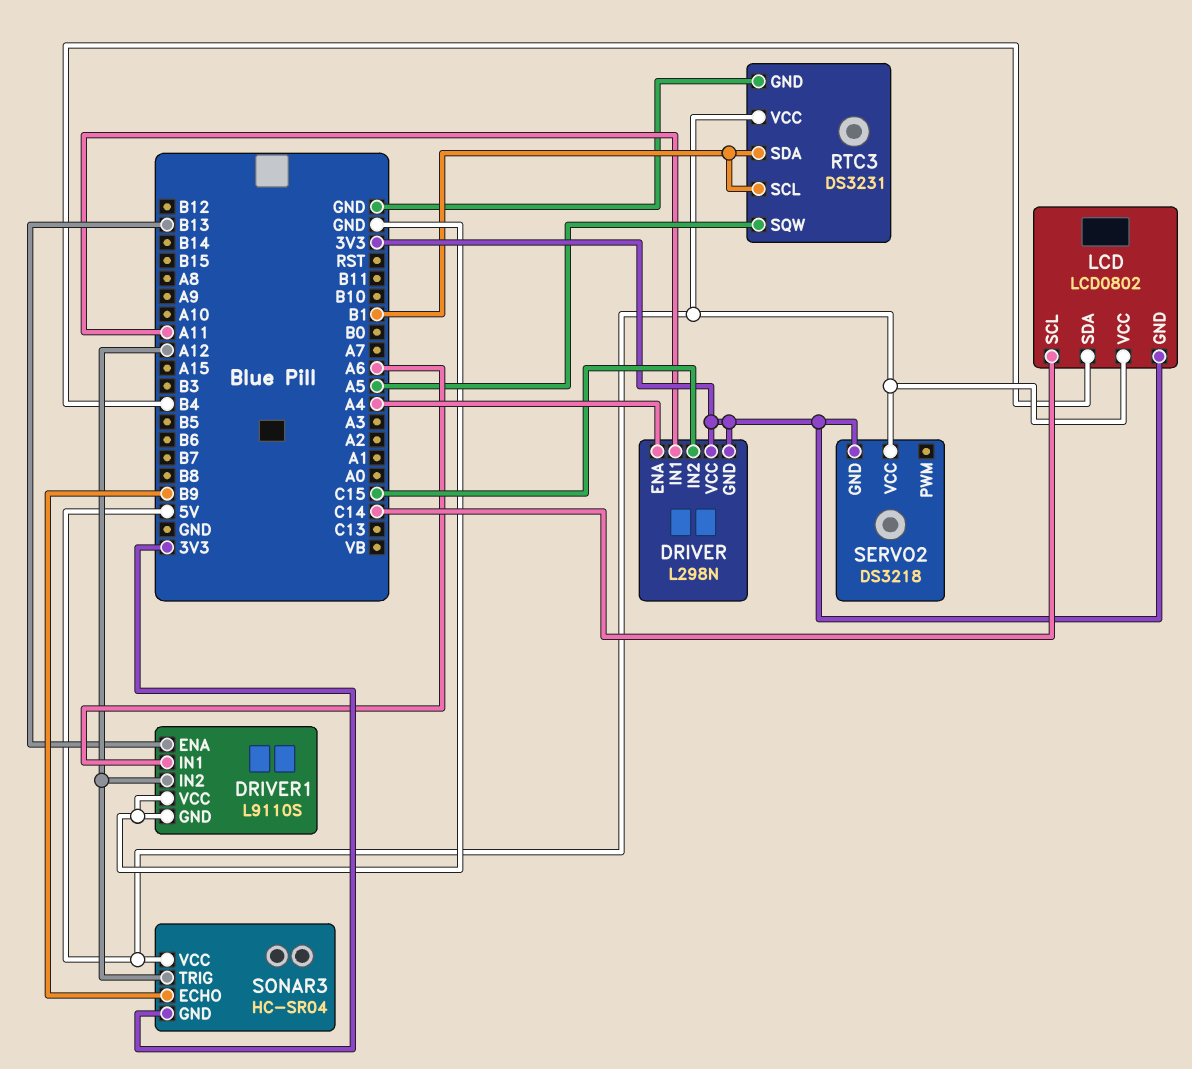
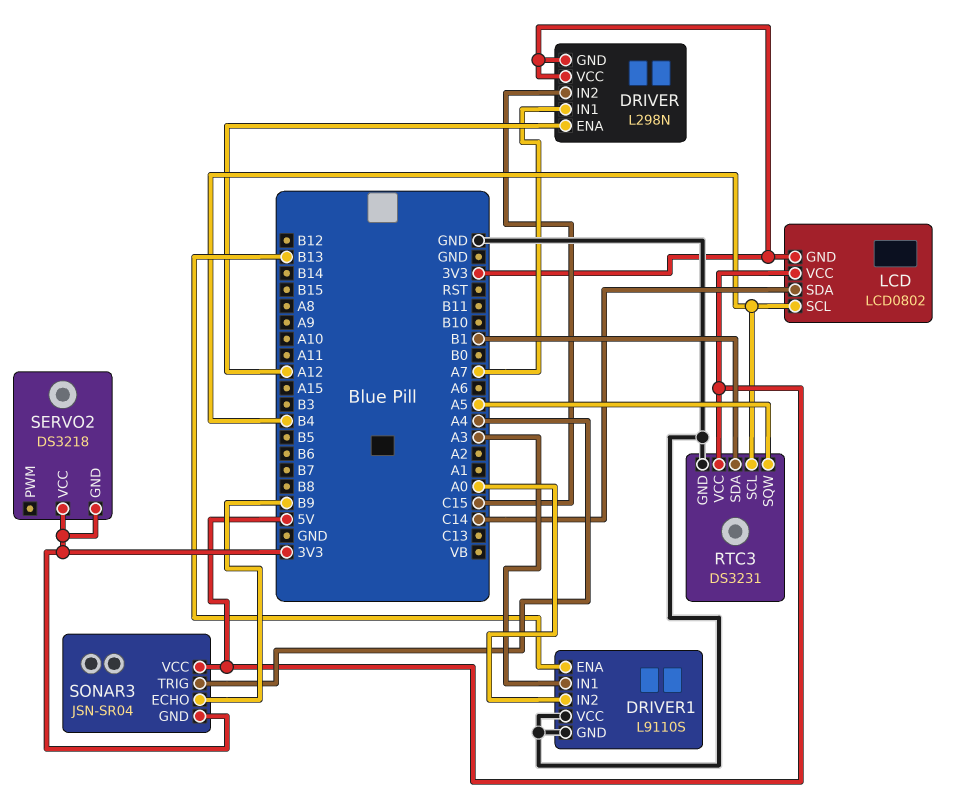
DRIVER pin ENA: A4 -> A12
DRIVER pin IN1: A11 -> A7
DRIVER1 pin IN1: A6 -> A3
DRIVER1 pin IN2: A12 -> A0
LCD pin SCL: C14 -> B4
LCD pin SDA: B4 -> C14
RTC3 pin SCL: B1 -> B4
SERVO2 pin VCC: 5V -> 3V3
SONAR3: HC-SR04 -> JSN-SR04
SONAR3 pin TRIG: A12 -> A4

